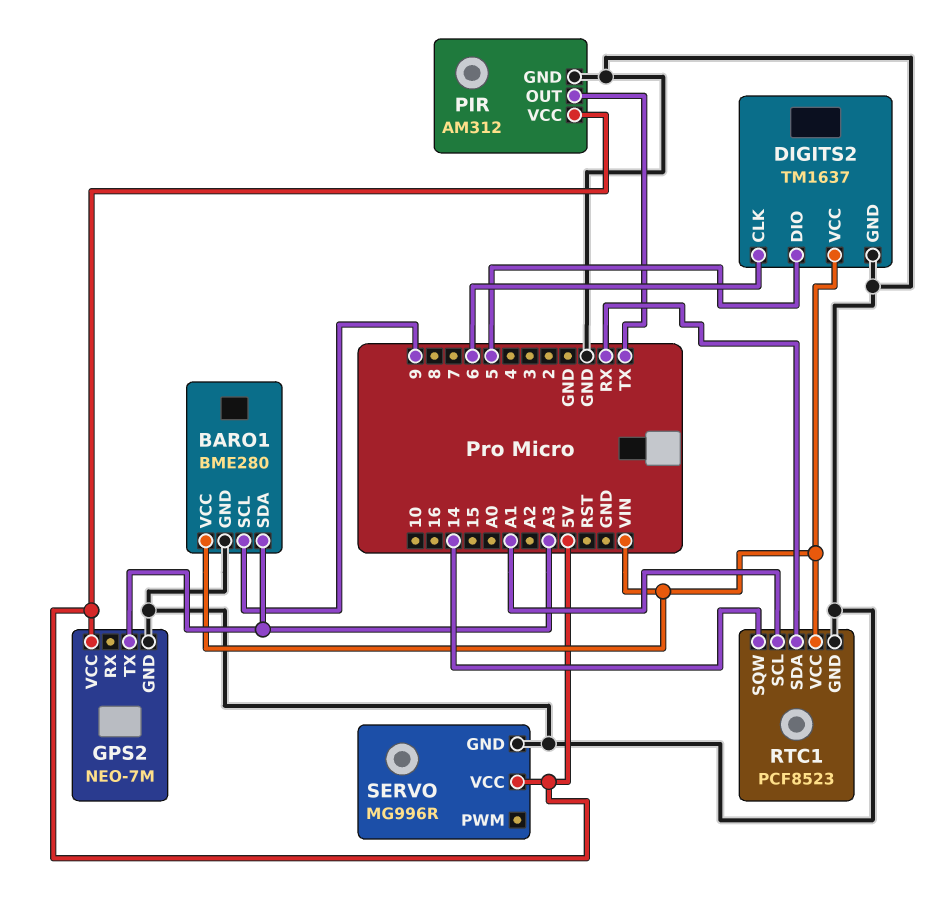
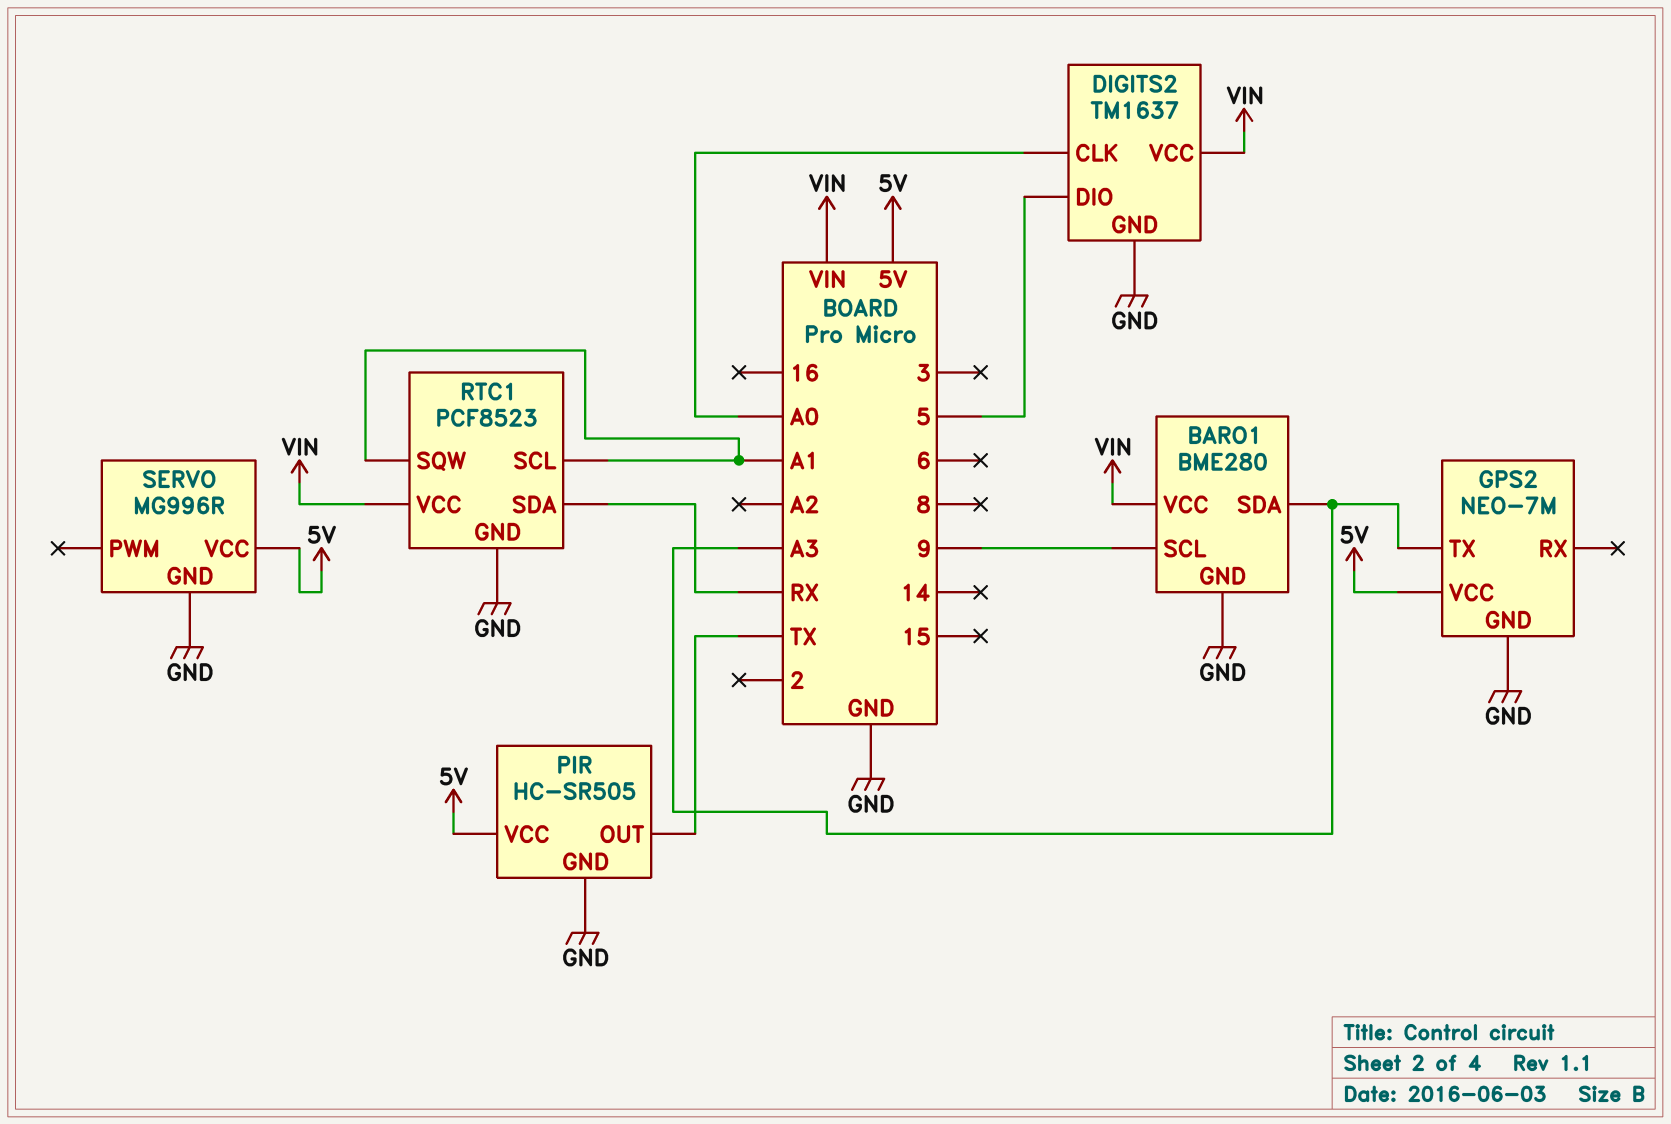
DIGITS2 pin CLK: 6 -> A0
PIR: AM312 -> HC-SR505
RTC1 pin SQW: 14 -> A1

